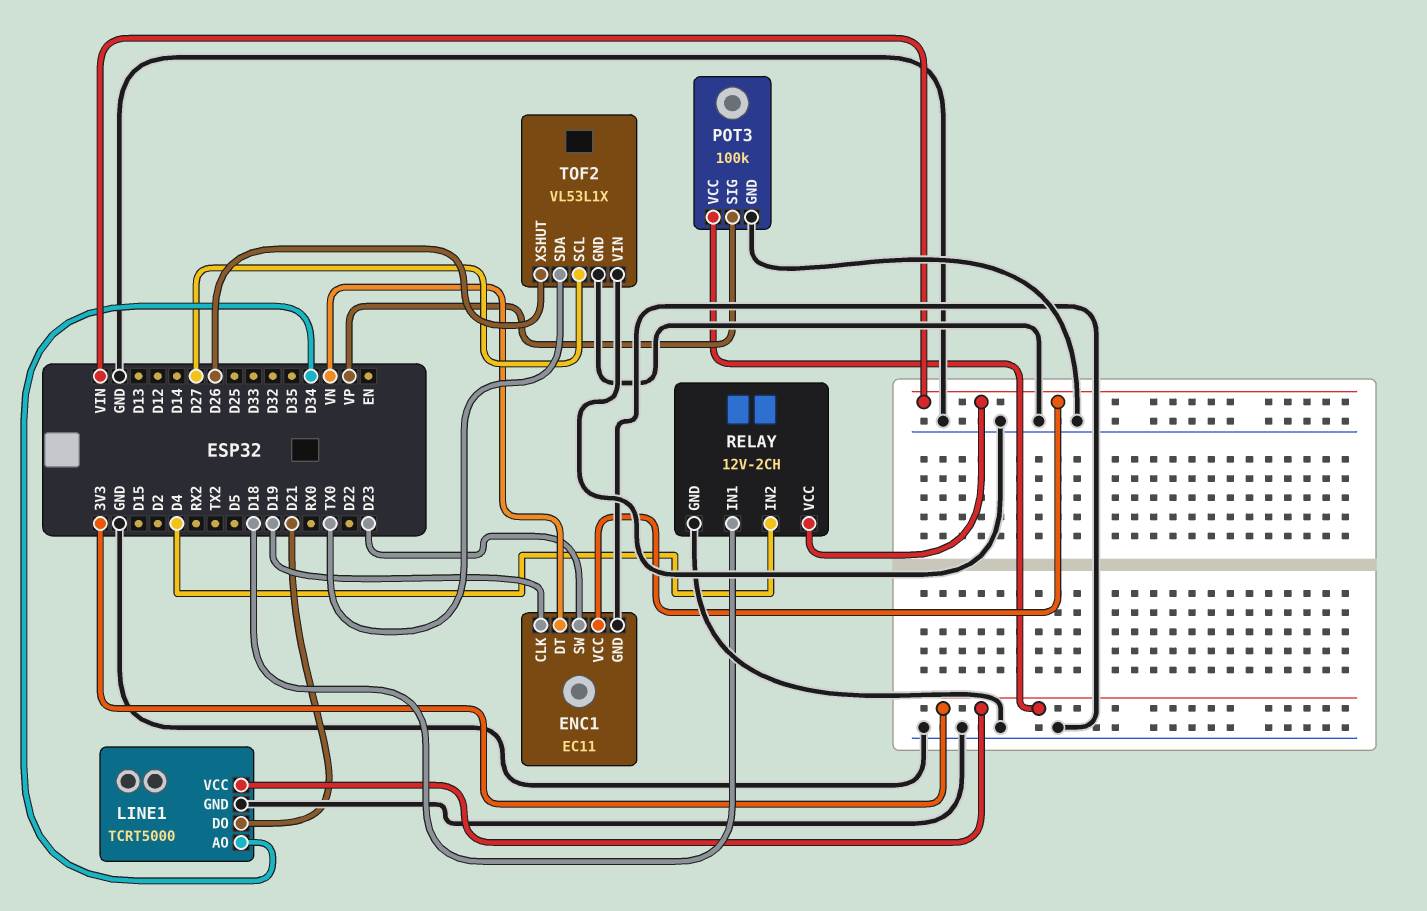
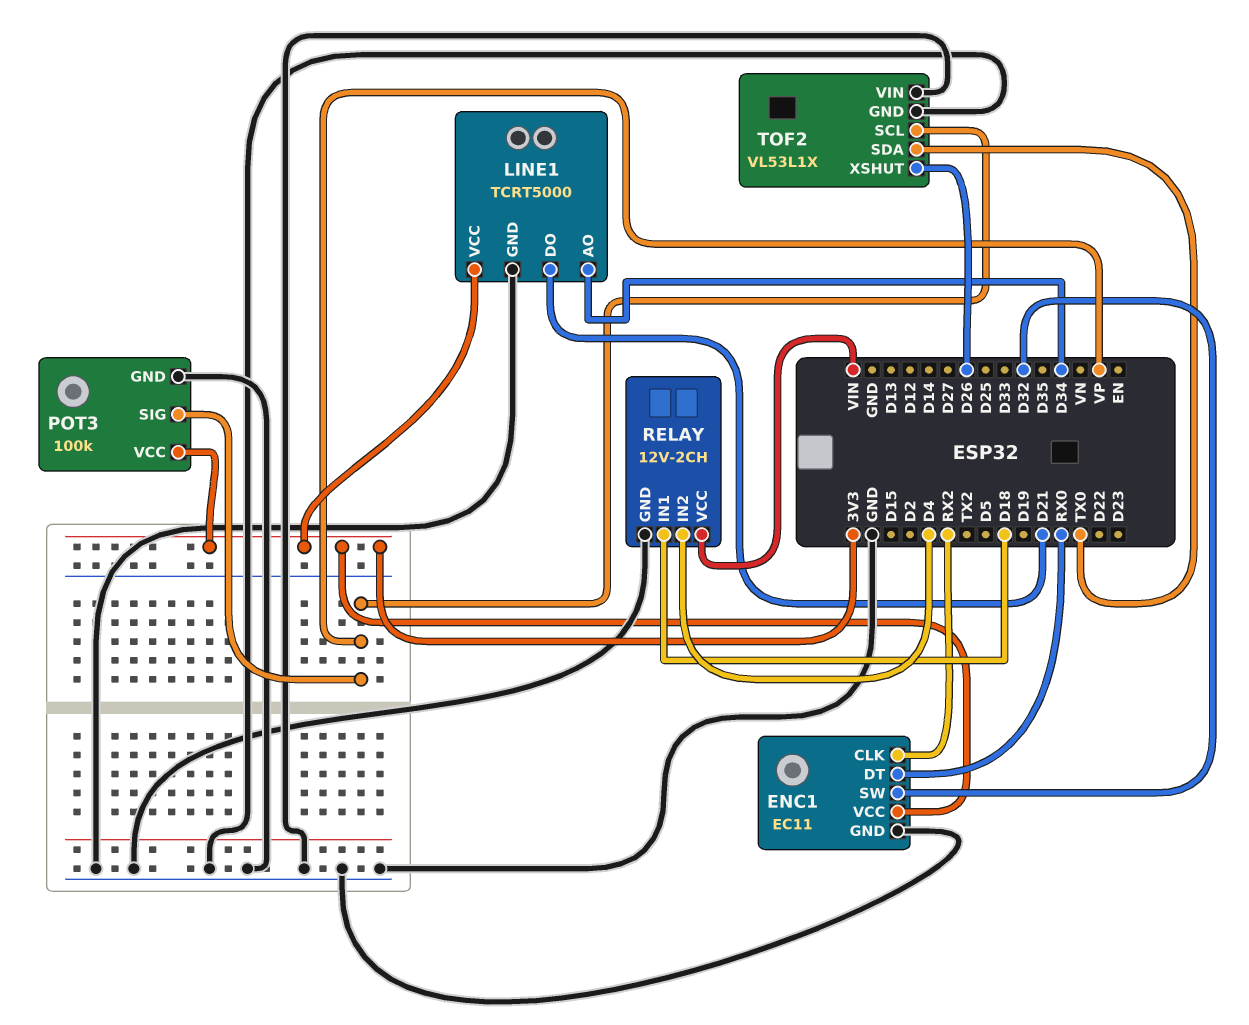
ENC1 pin CLK: D19 -> RX2
ENC1 pin DT: VN -> RX0
ENC1 pin SW: D23 -> D32
ENC1 pin VCC: VIN -> 3V3
TOF2 pin SCL: D27 -> VP

